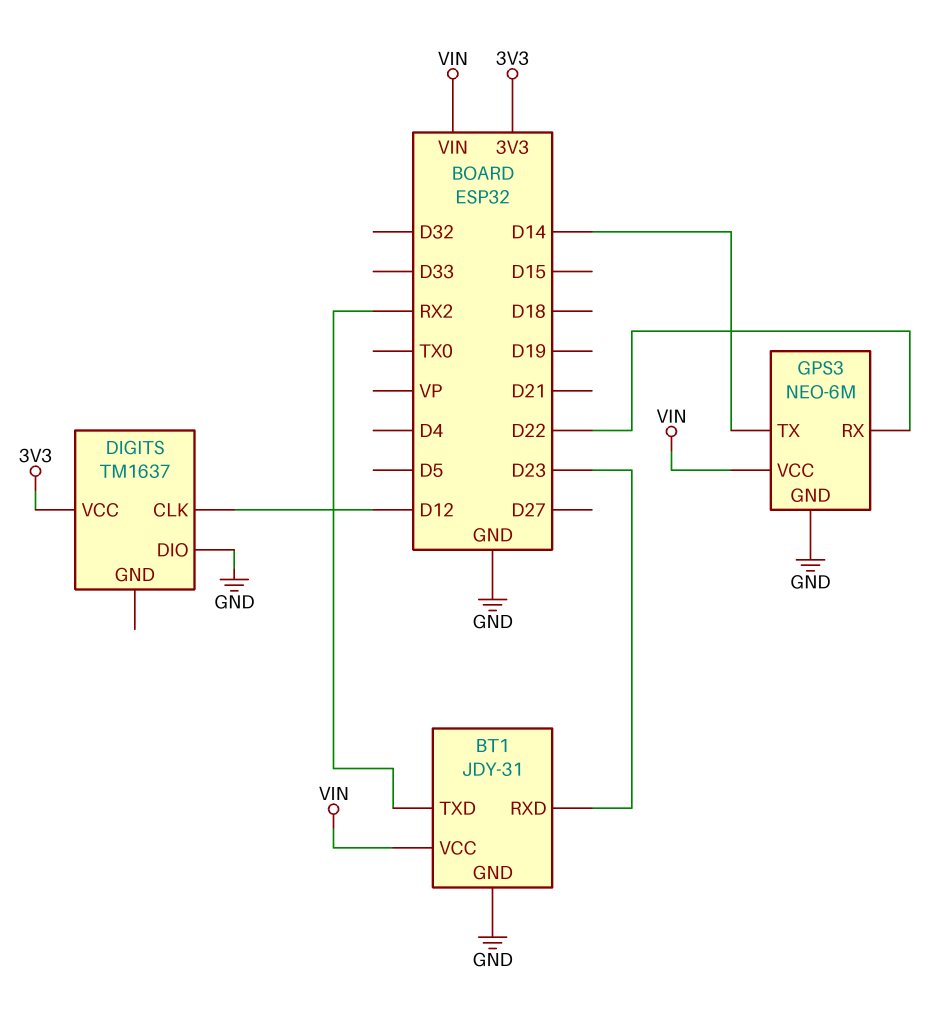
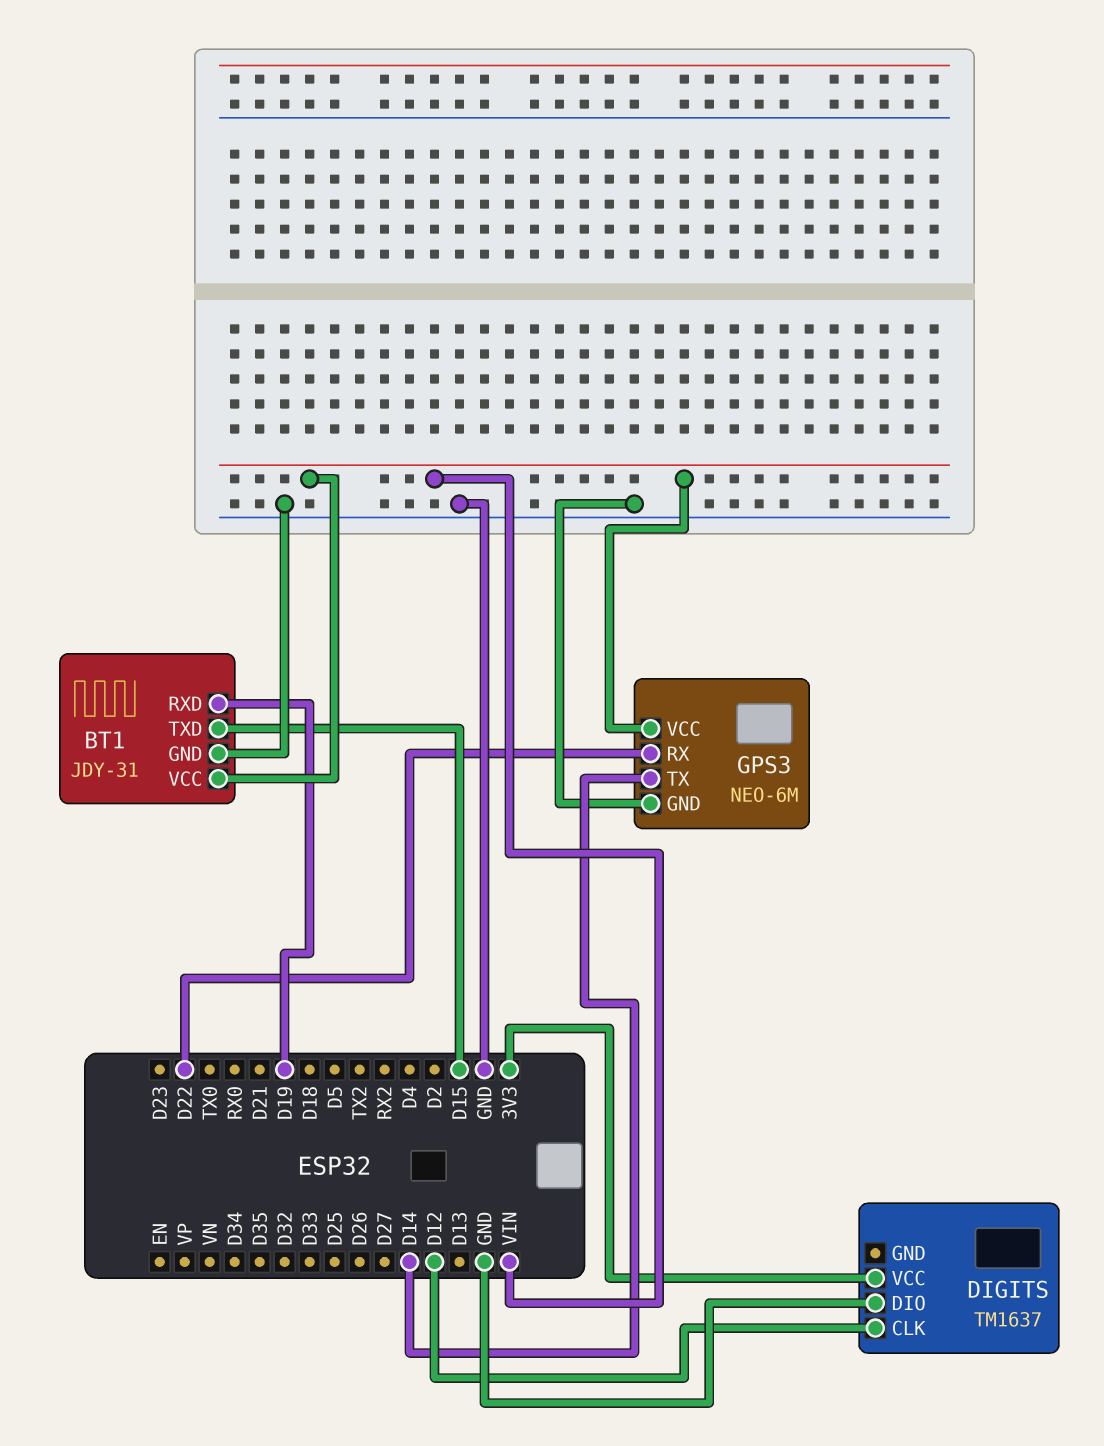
BT1 pin RXD: D23 -> D19
BT1 pin TXD: RX2 -> D15

